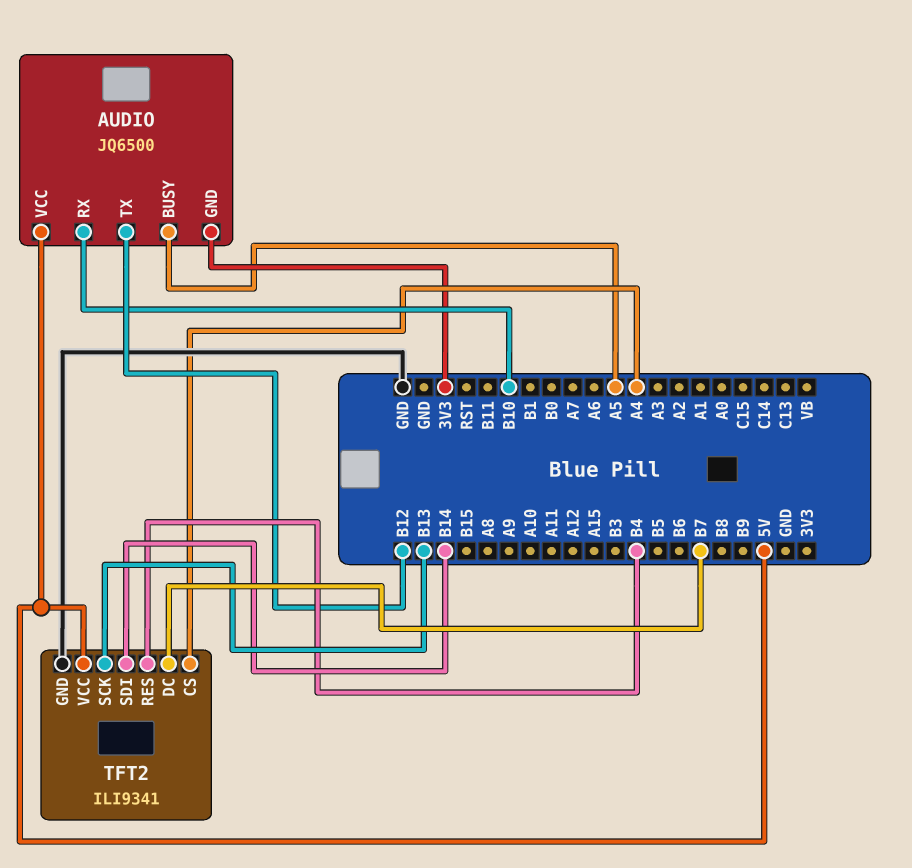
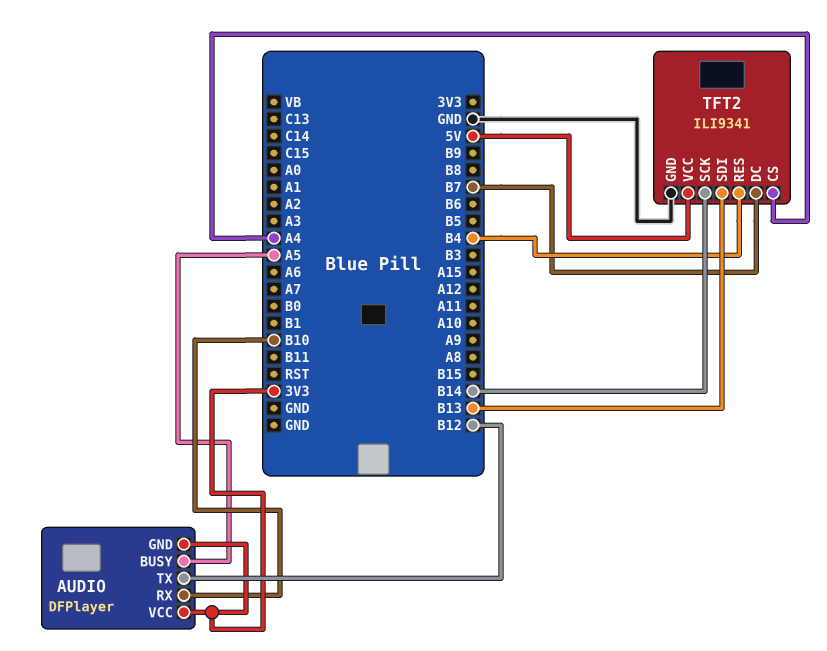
AUDIO: JQ6500 -> DFPlayer
AUDIO pin VCC: 5V -> 3V3
TFT2 pin SCK: B13 -> B14
TFT2 pin SDI: B14 -> B13

